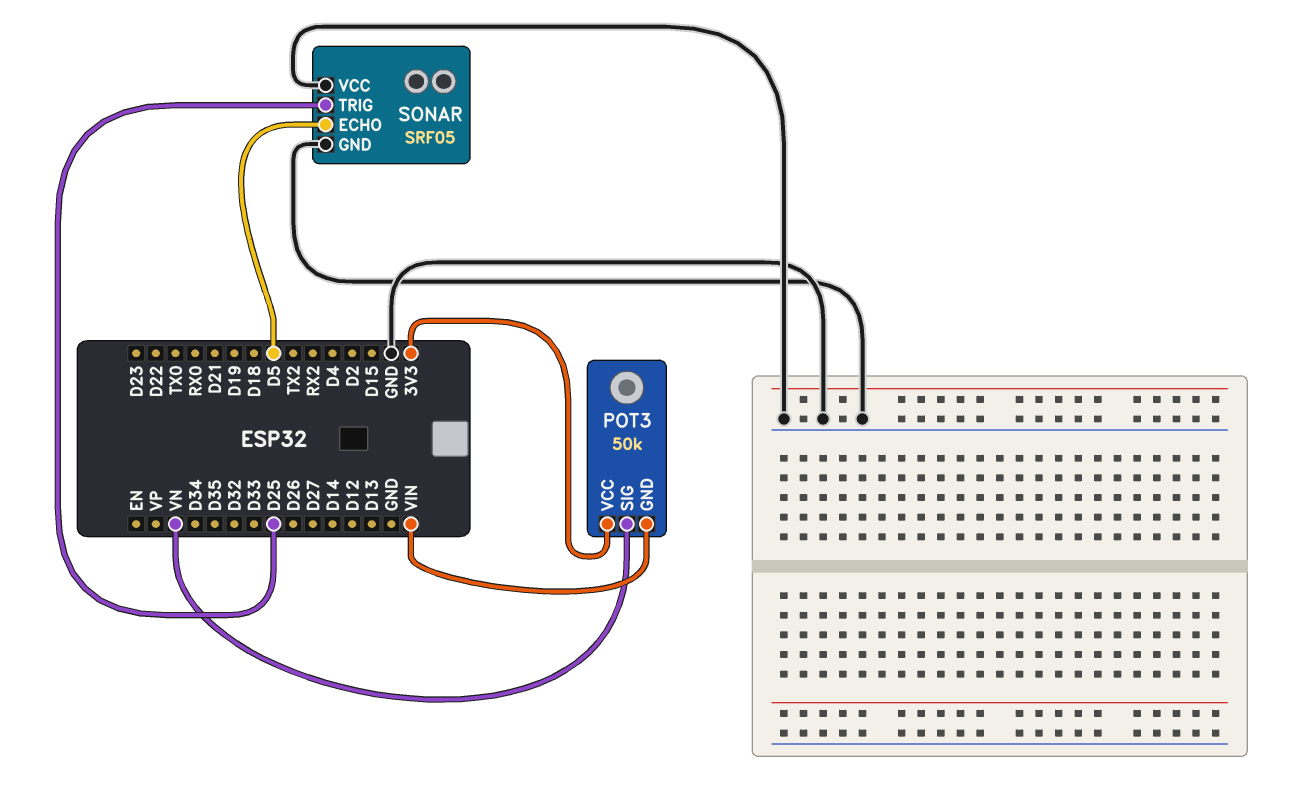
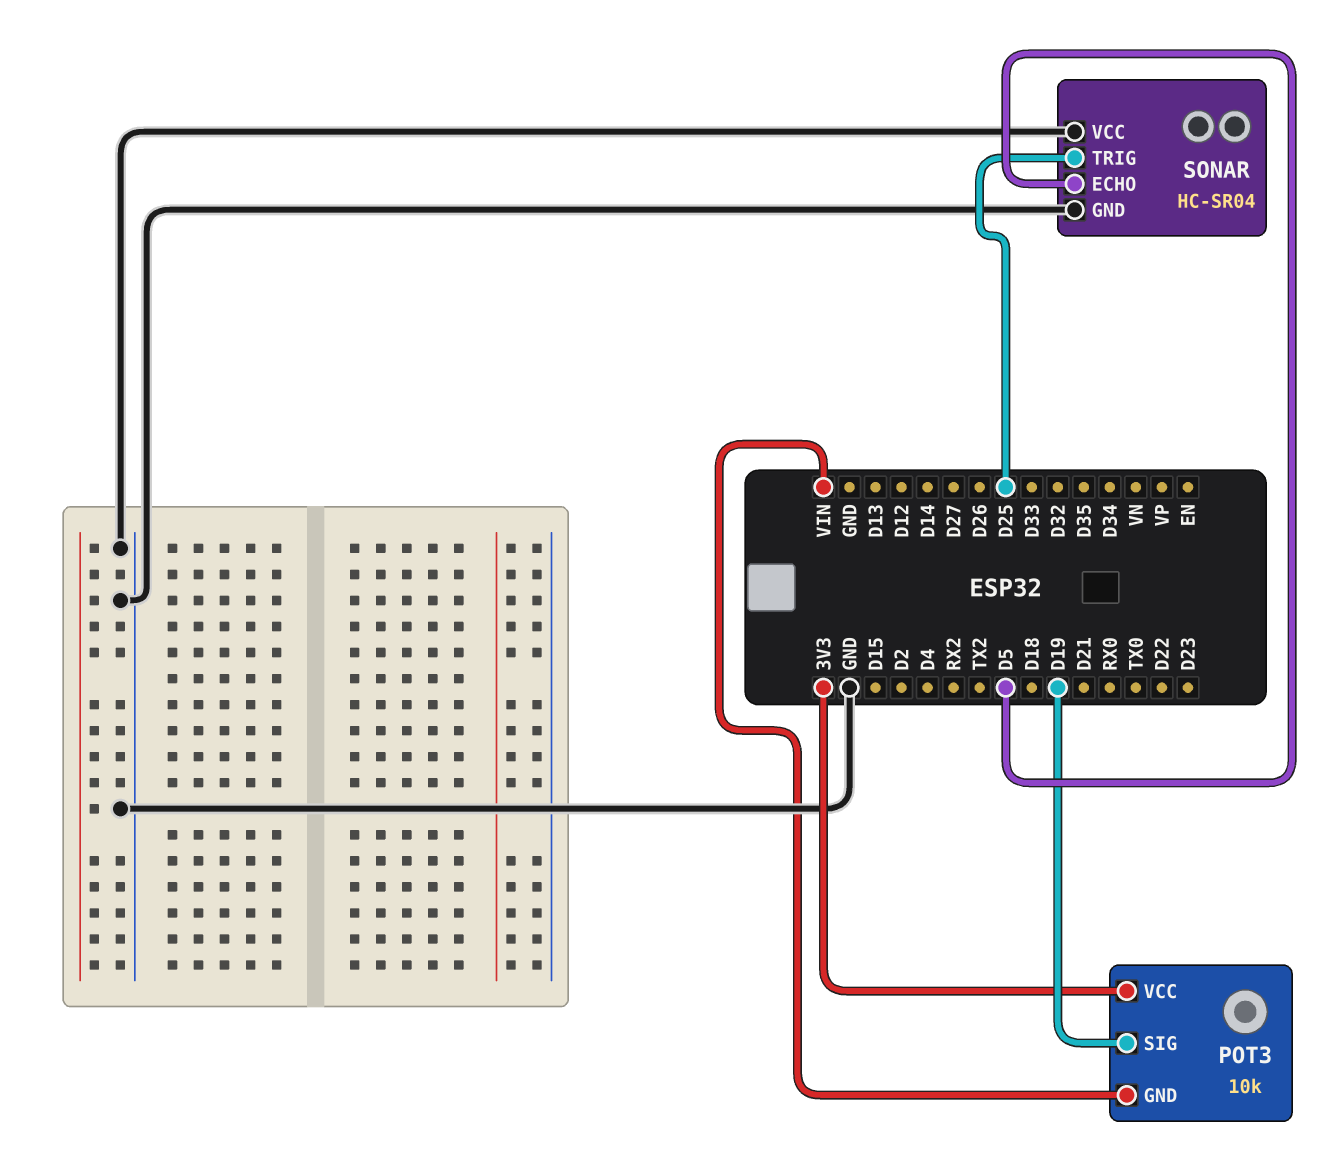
POT3: 50k -> 10k
POT3 pin SIG: VN -> D19
SONAR: SRF05 -> HC-SR04

